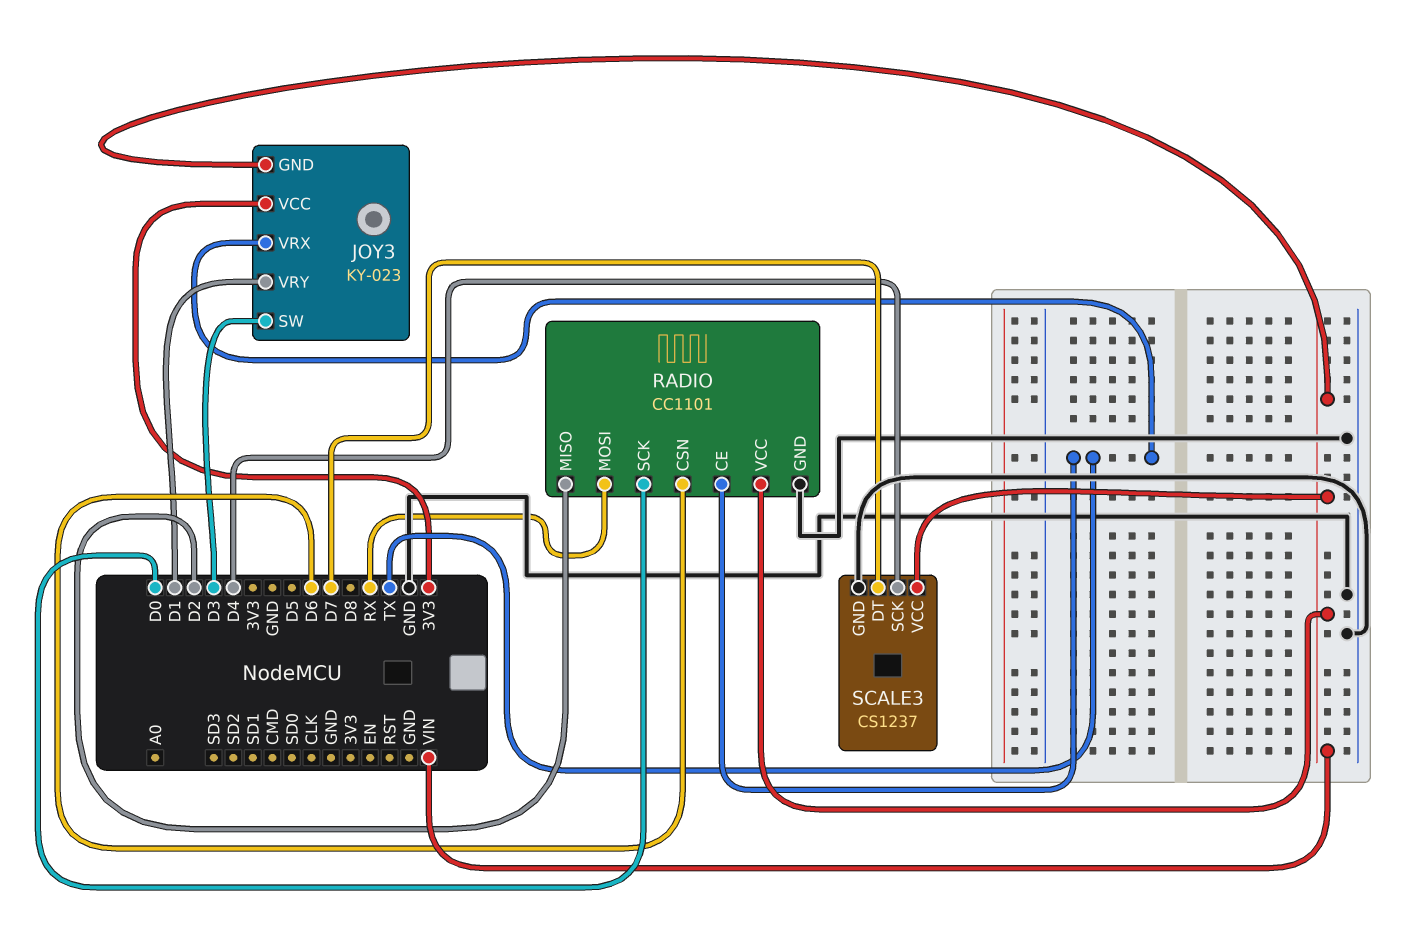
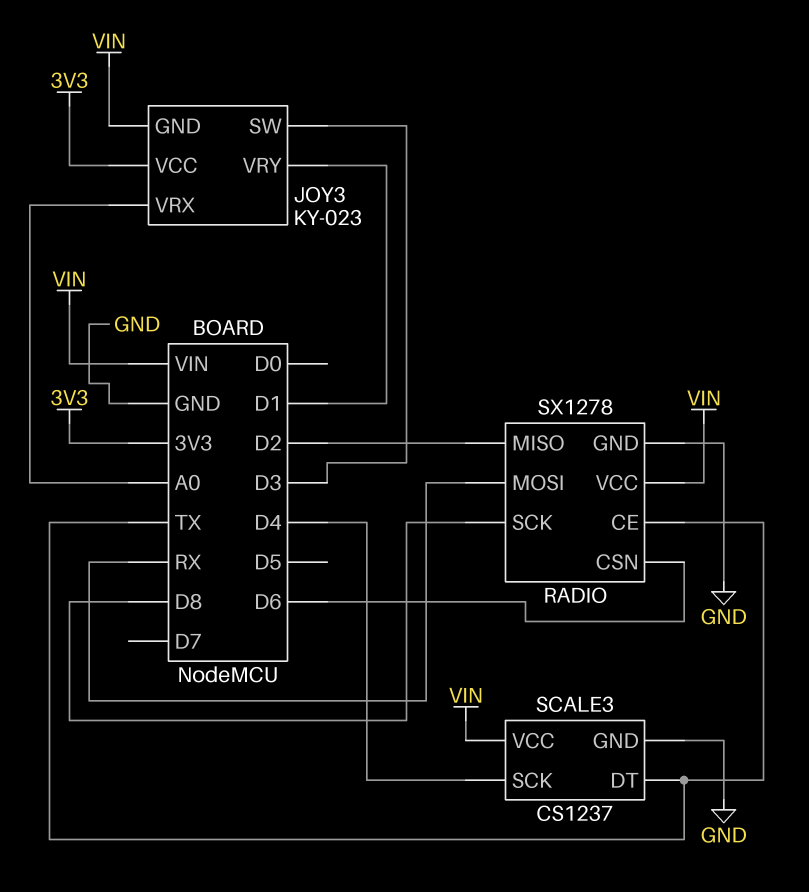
JOY3 pin VRX: TX -> A0
RADIO: CC1101 -> SX1278
RADIO pin SCK: D0 -> D8
SCALE3 pin DT: D7 -> TX

